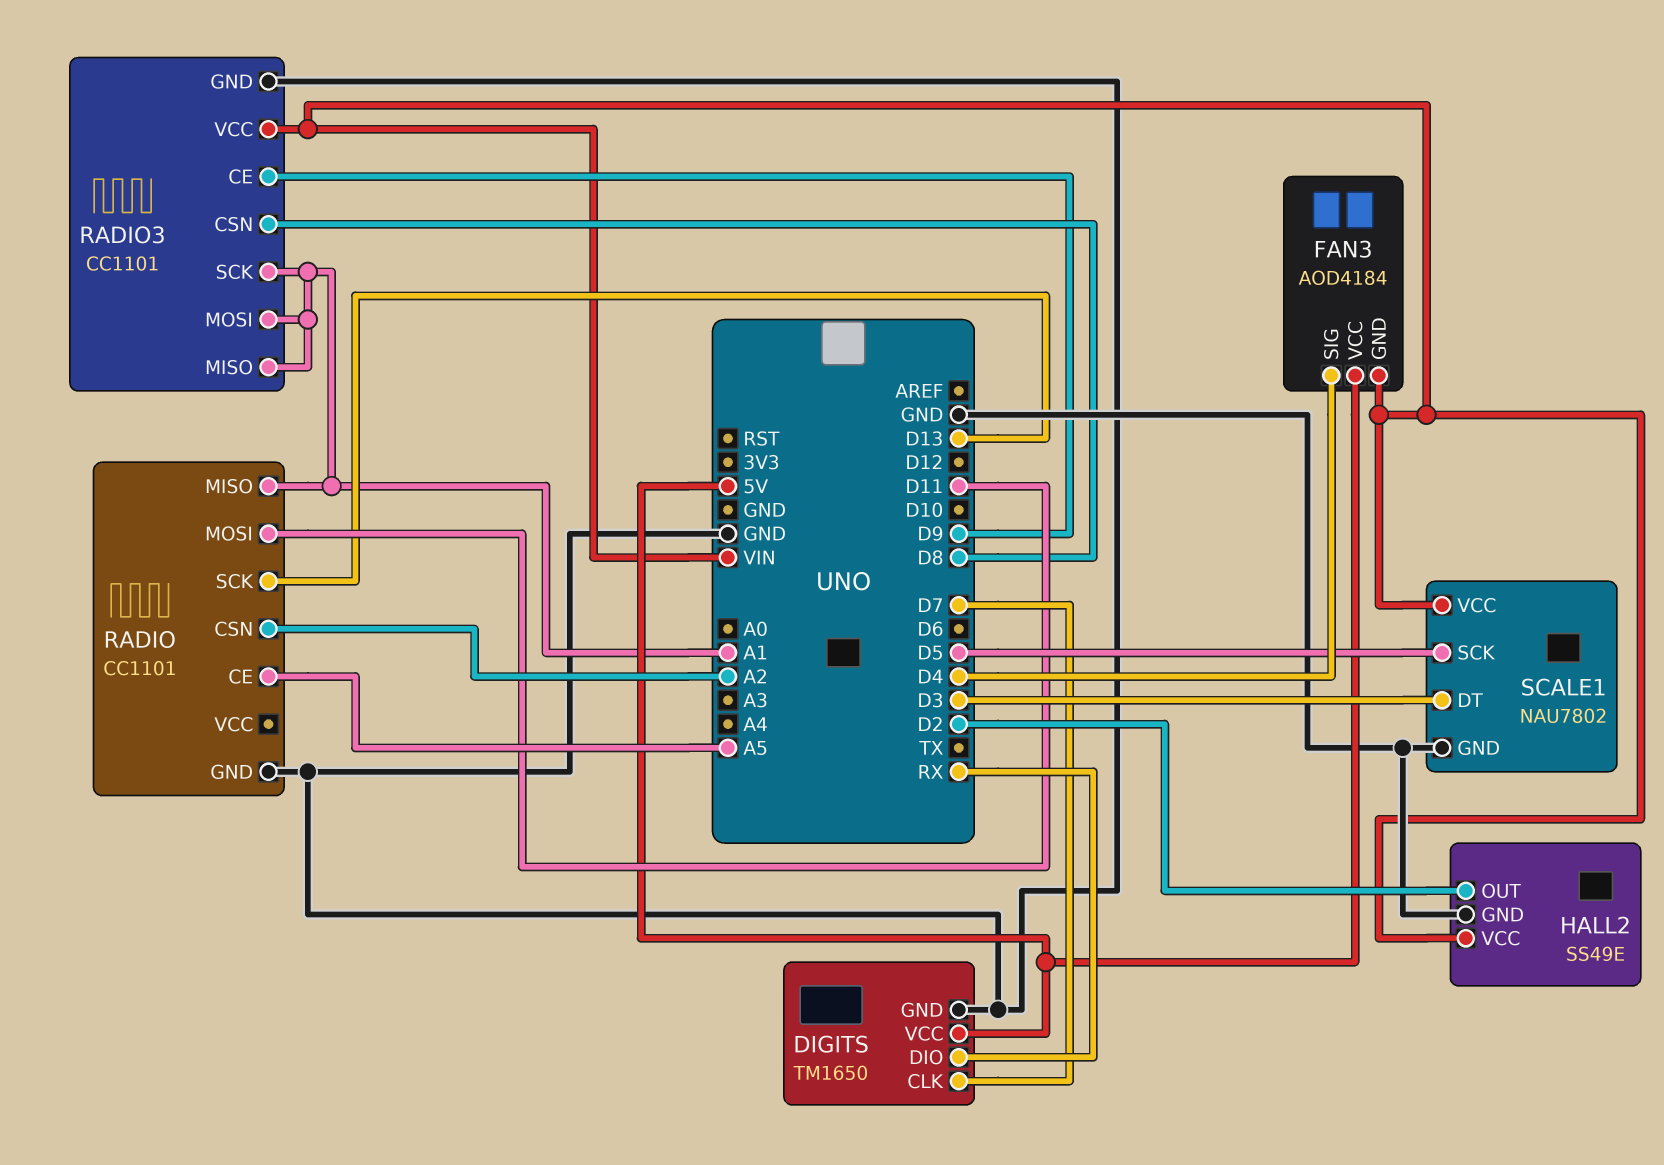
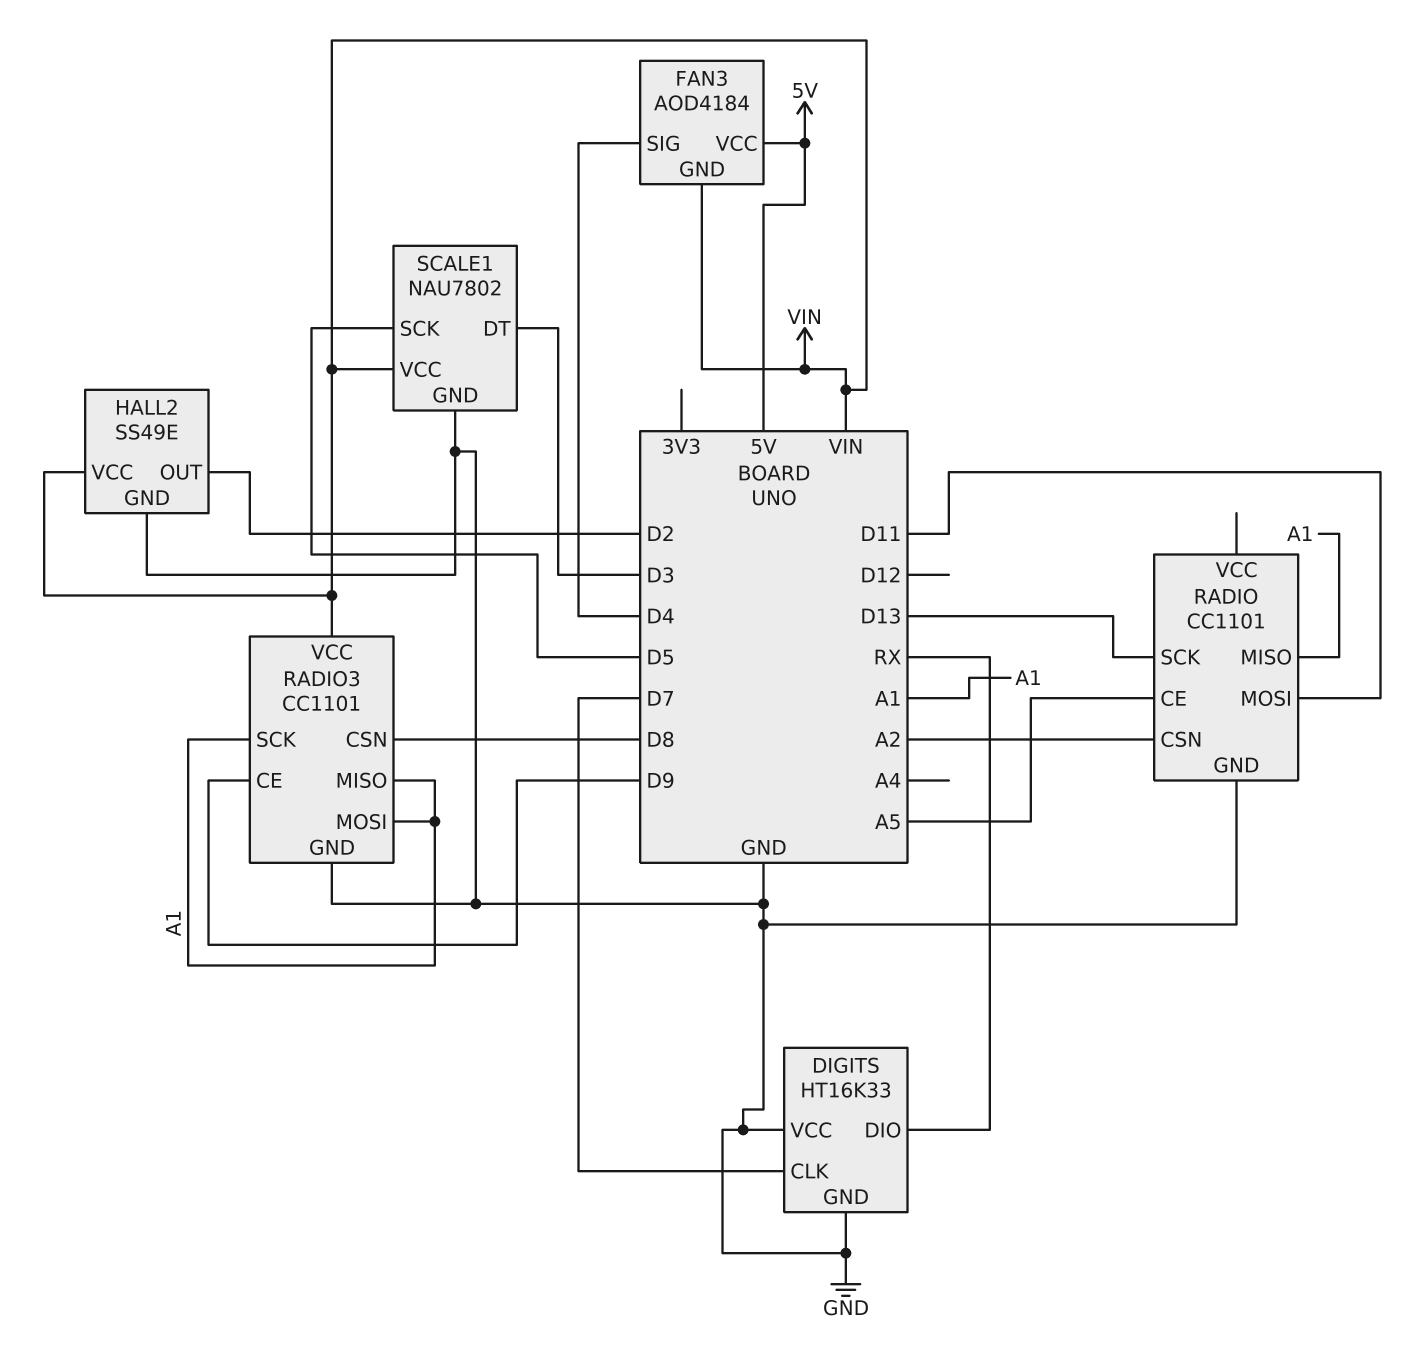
DIGITS: TM1650 -> HT16K33
DIGITS pin VCC: 5V -> GND

